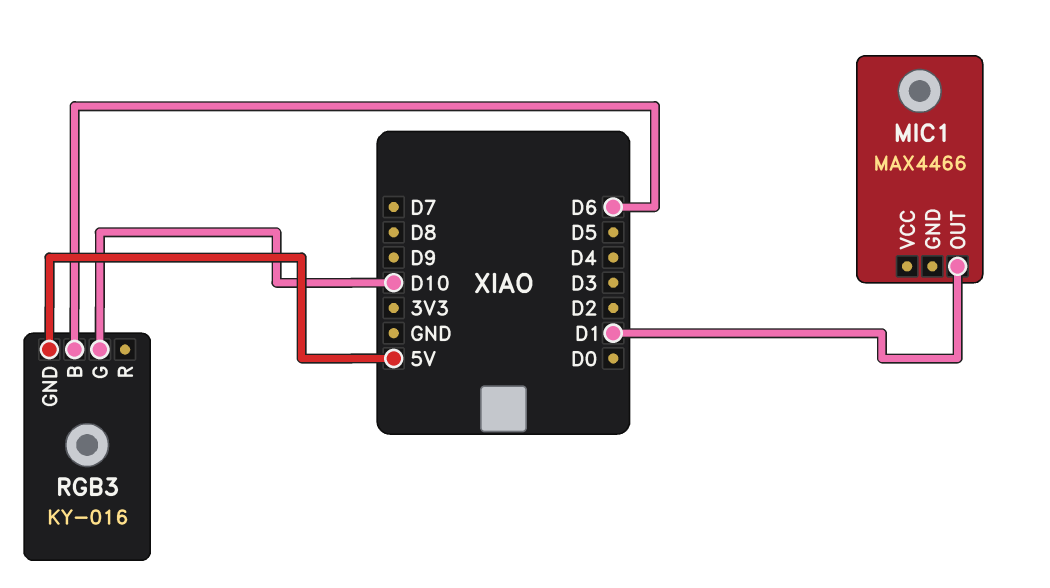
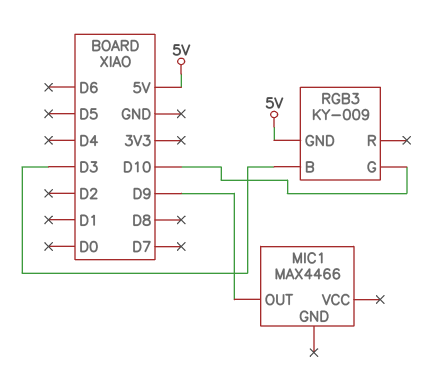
MIC1 pin OUT: D1 -> D9
RGB3: KY-016 -> KY-009
RGB3 pin B: D6 -> D3

